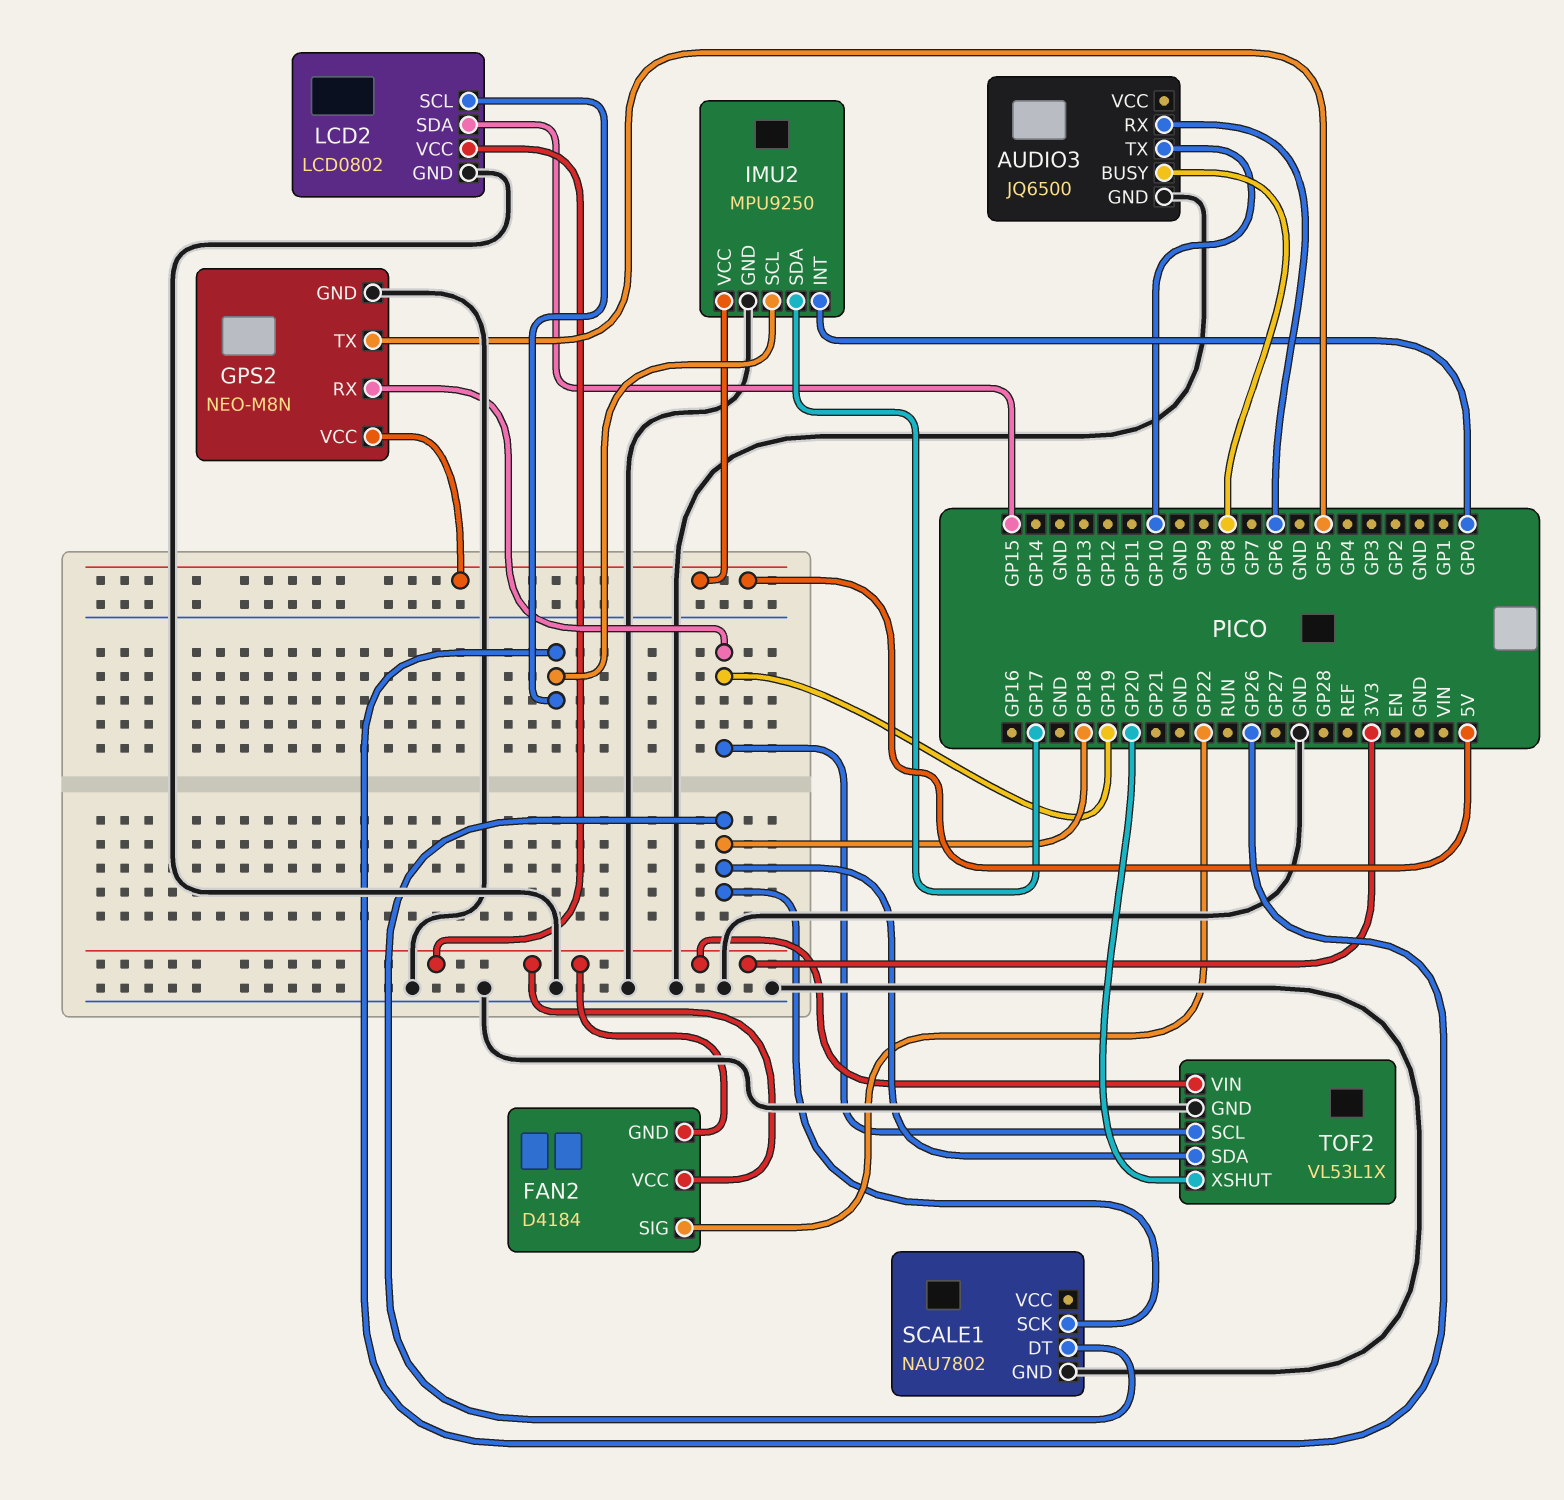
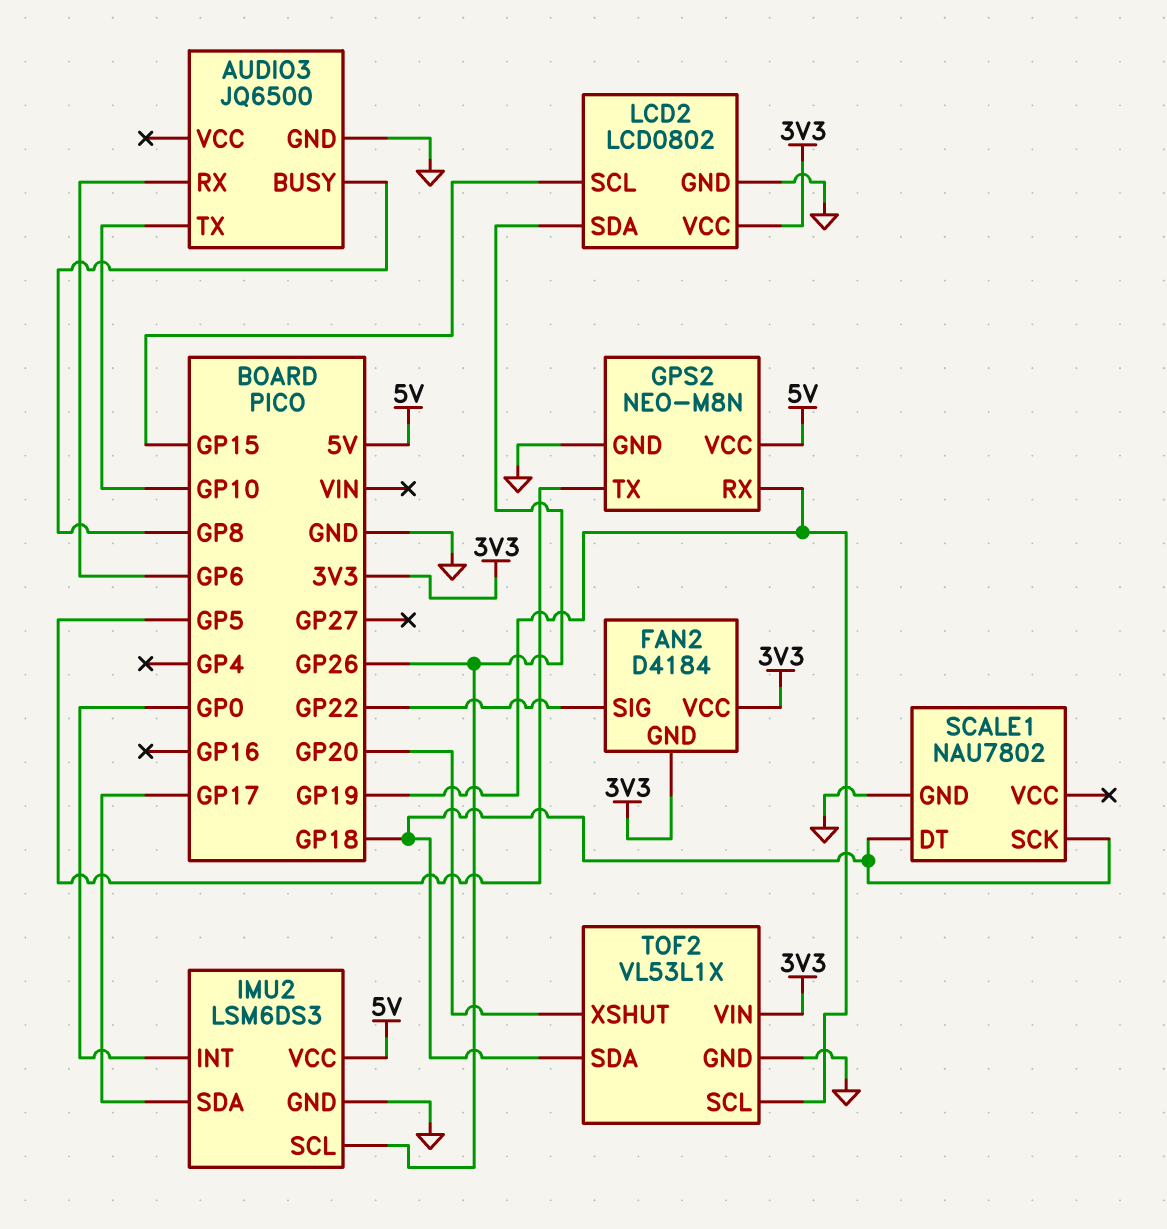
IMU2: MPU9250 -> LSM6DS3
LCD2 pin SCL: GP26 -> GP15
LCD2 pin SDA: GP15 -> GP26

